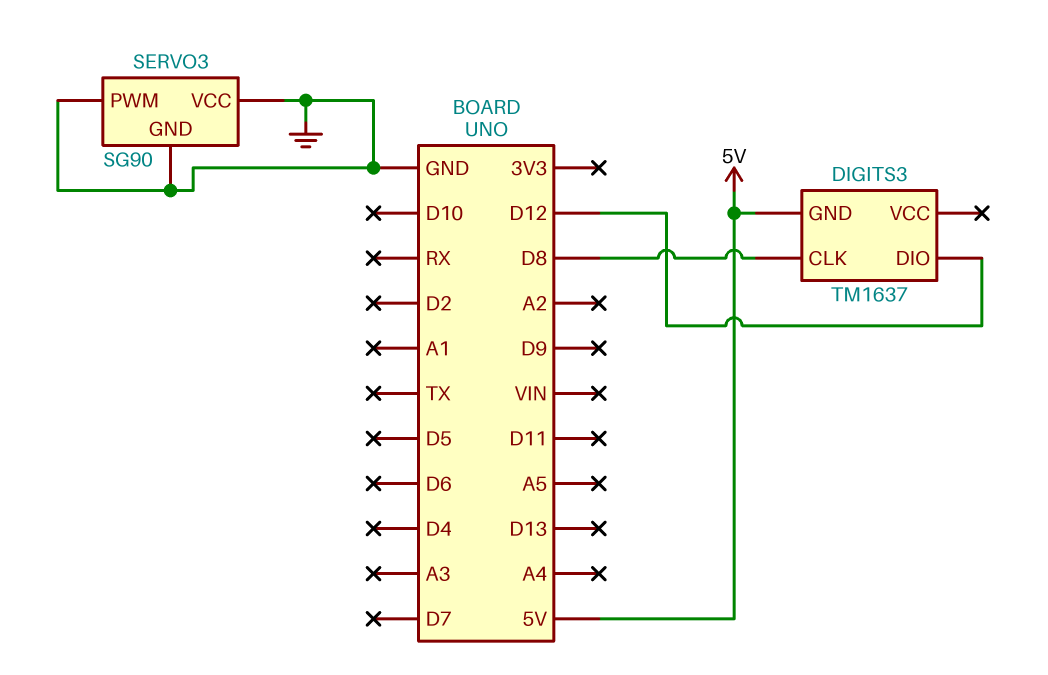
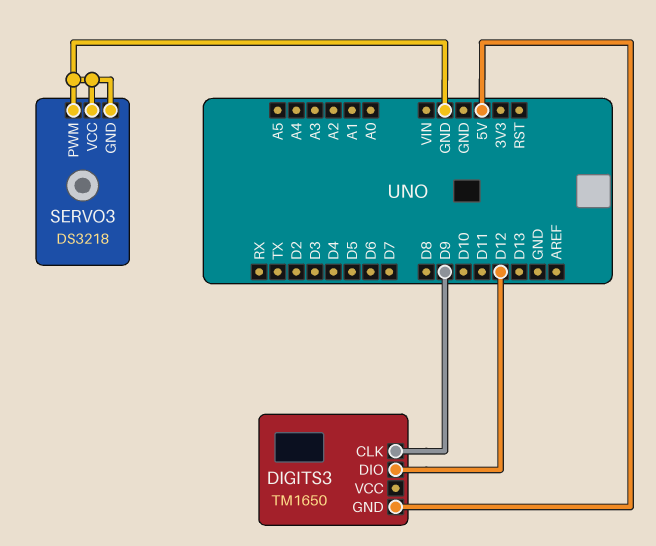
DIGITS3: TM1637 -> TM1650
DIGITS3 pin CLK: D8 -> D9
SERVO3: SG90 -> DS3218

